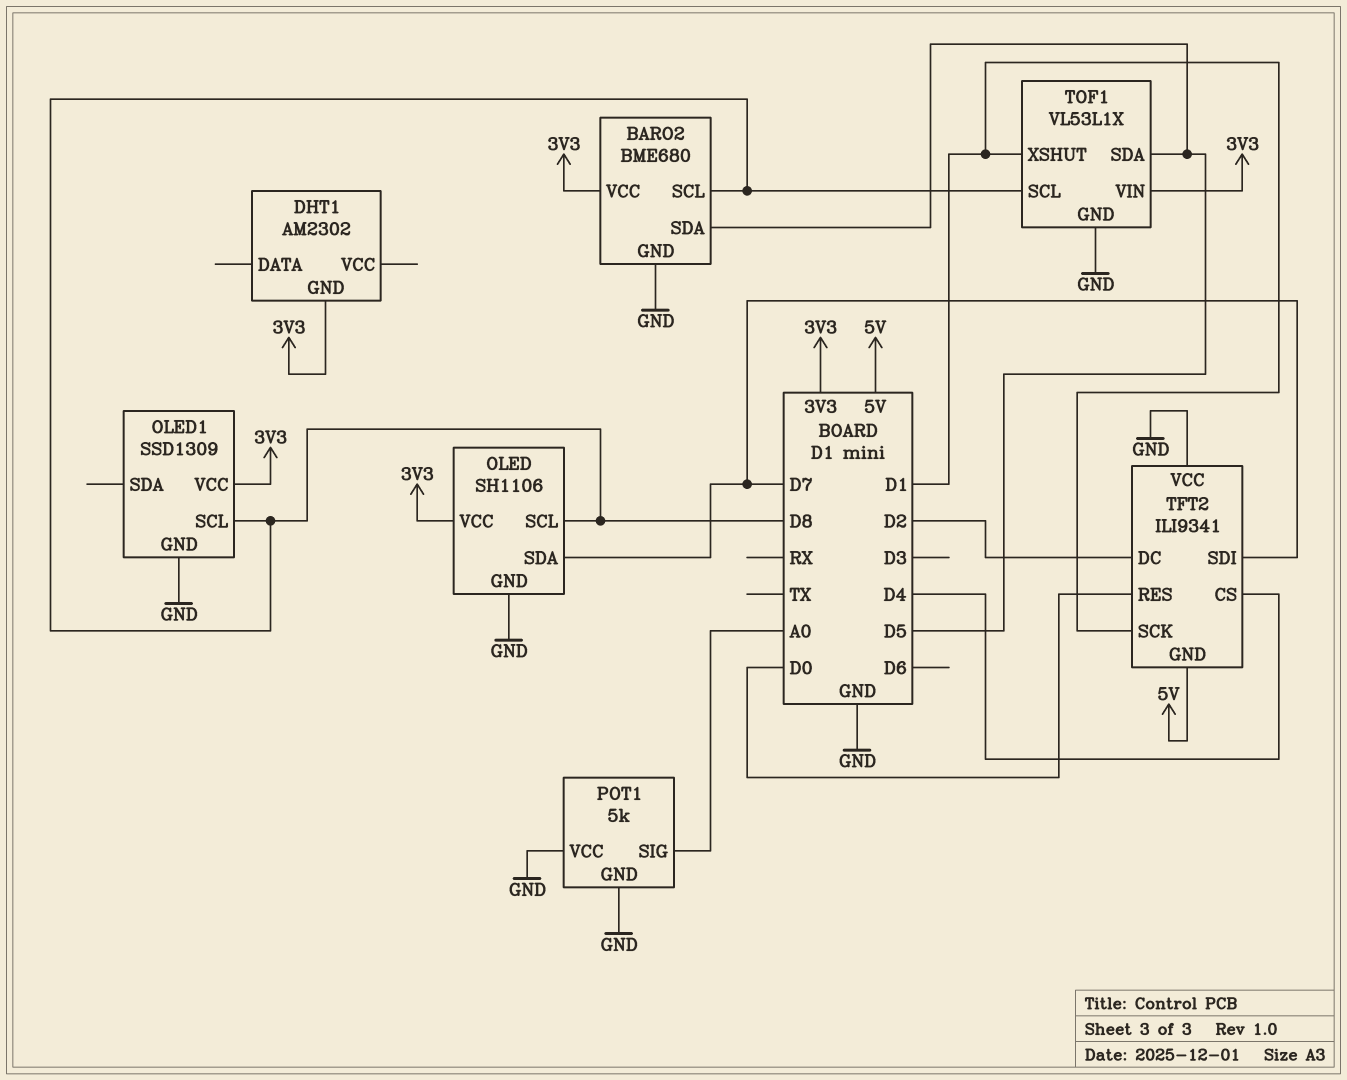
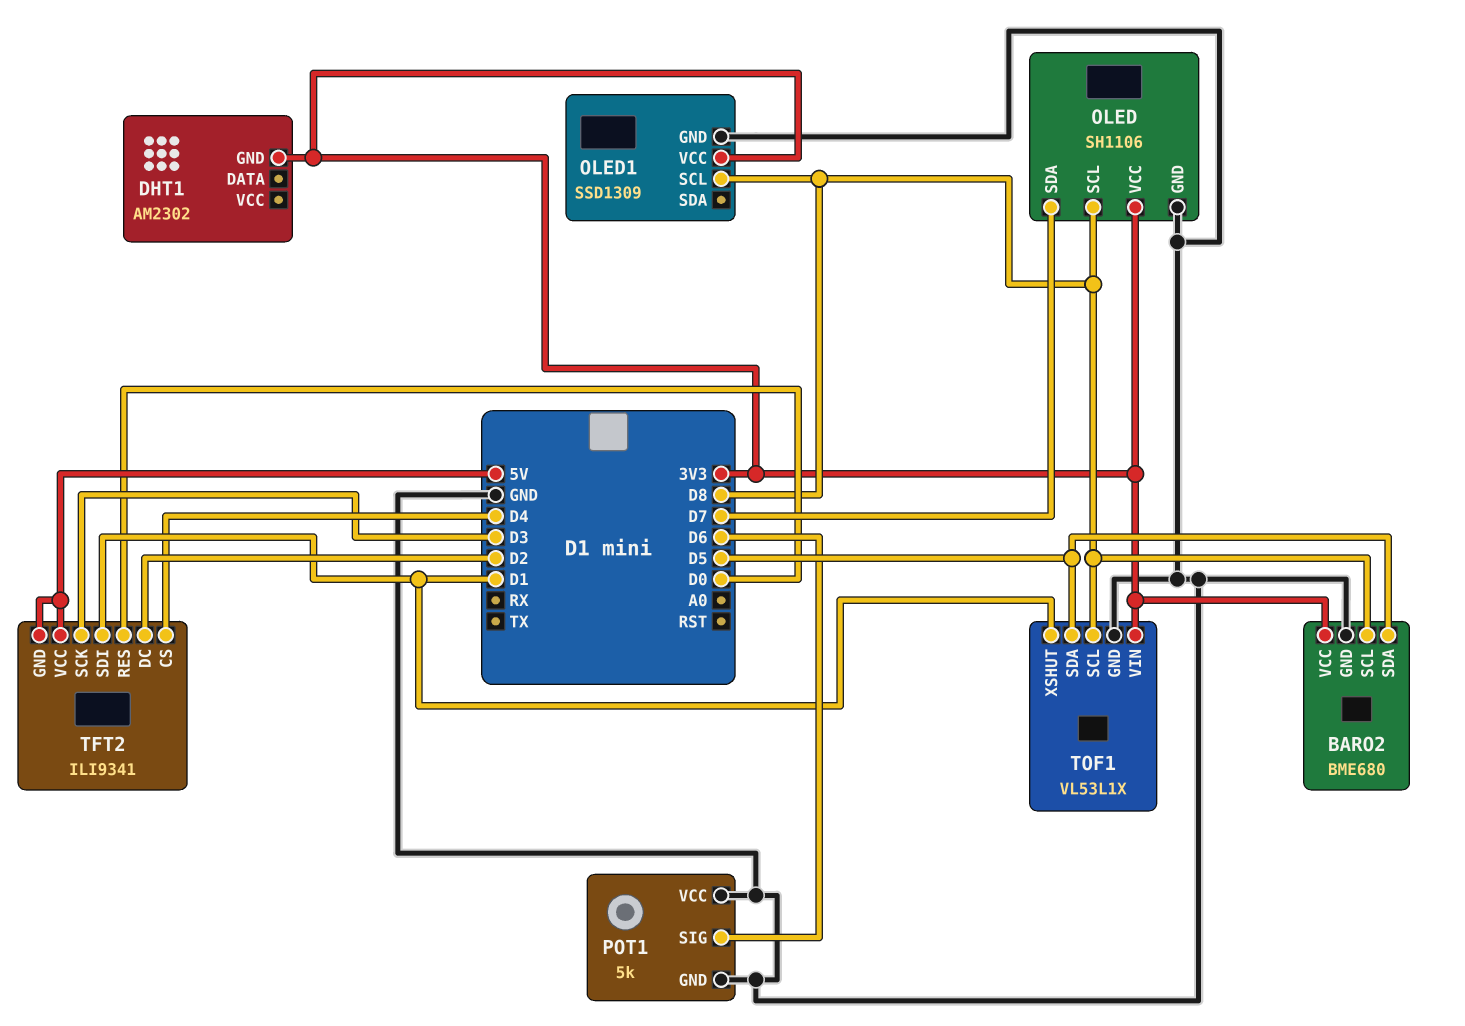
POT1 pin SIG: A0 -> D6
TFT2 pin SCK: D1 -> D3
TFT2 pin SDI: D7 -> D1
TFT2 pin VCC: GND -> 5V

